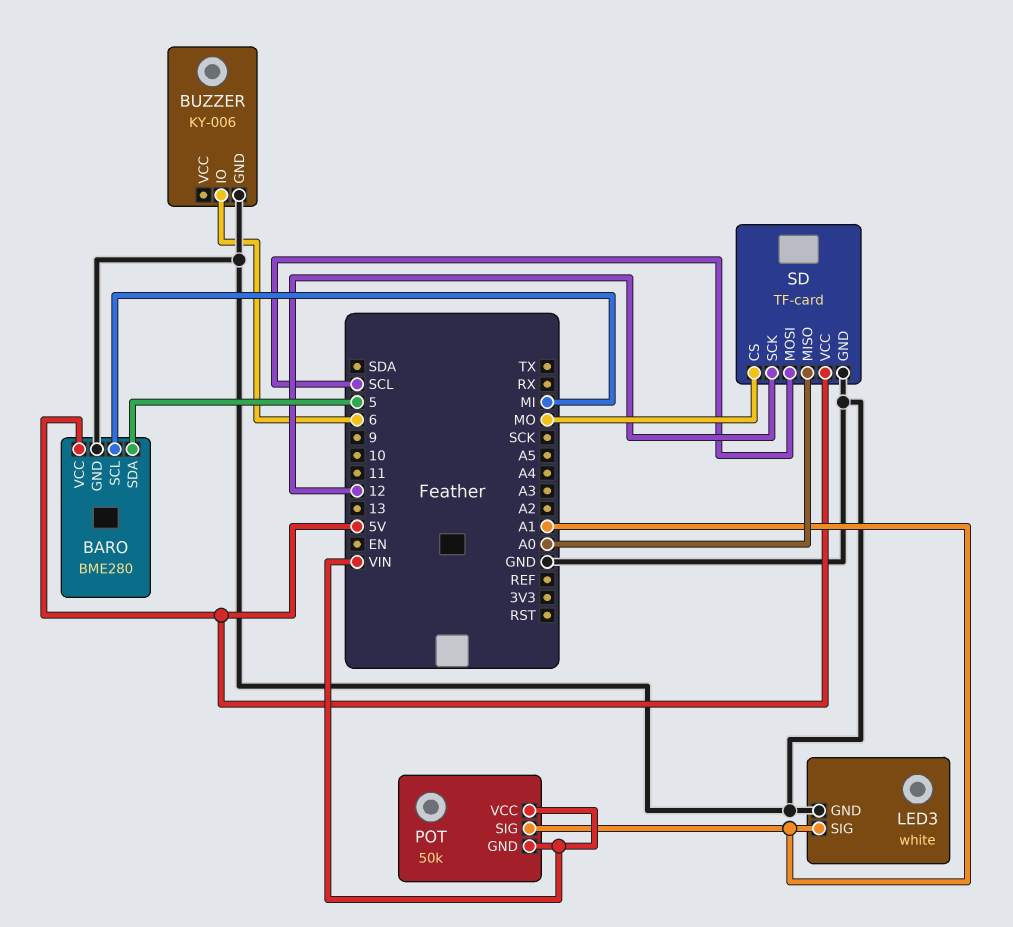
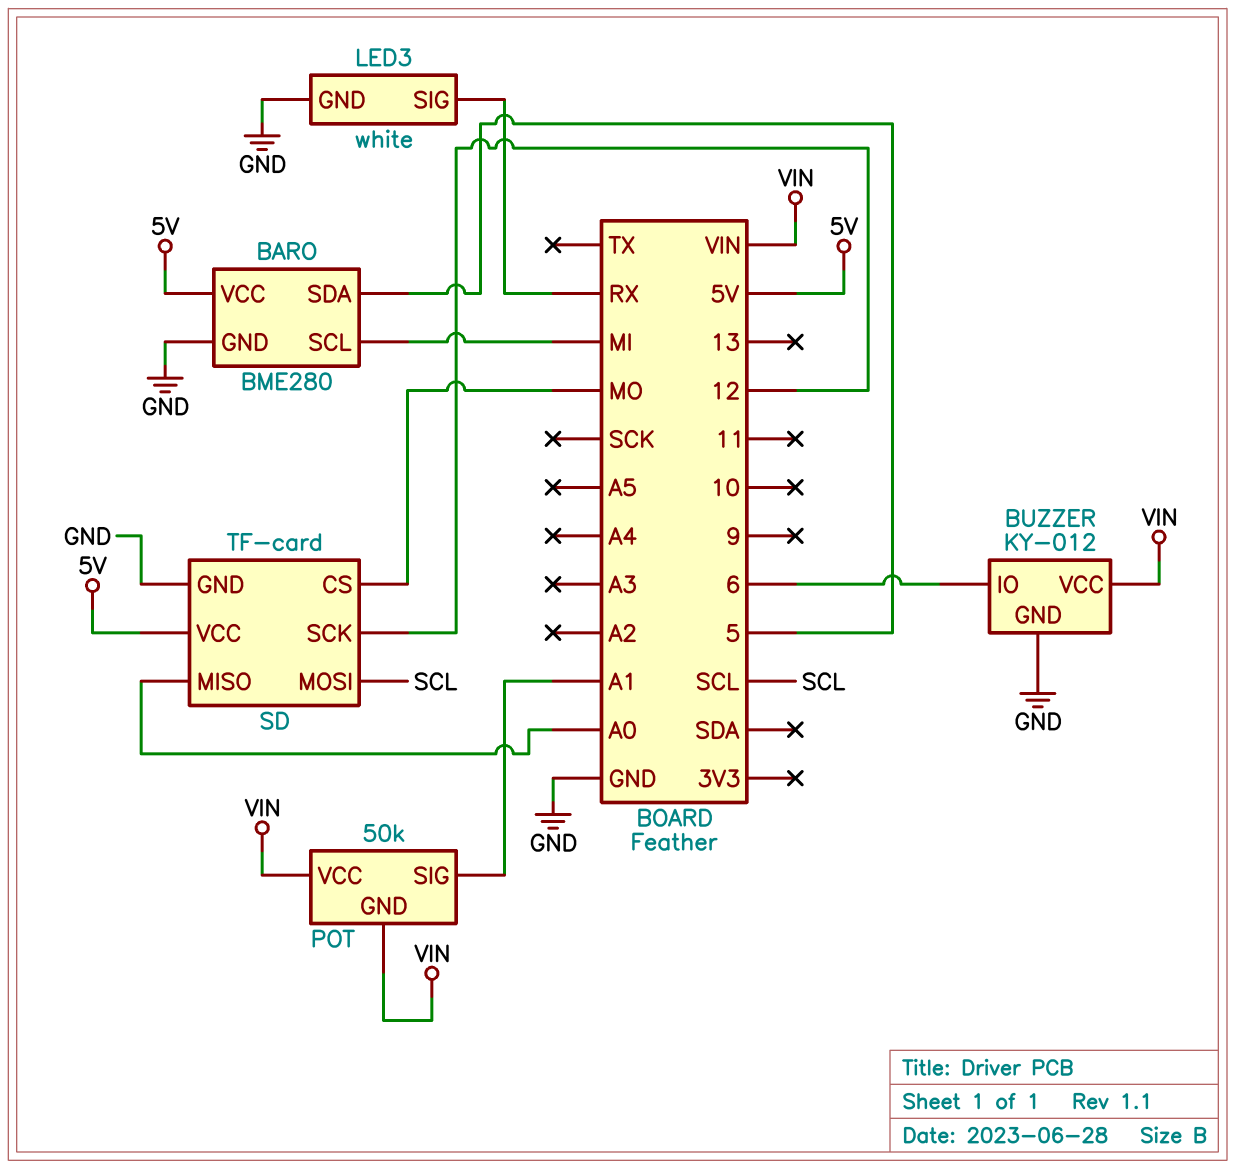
BUZZER: KY-006 -> KY-012
BUZZER pin VCC: none -> VIN
LED3 pin SIG: A1 -> RX

